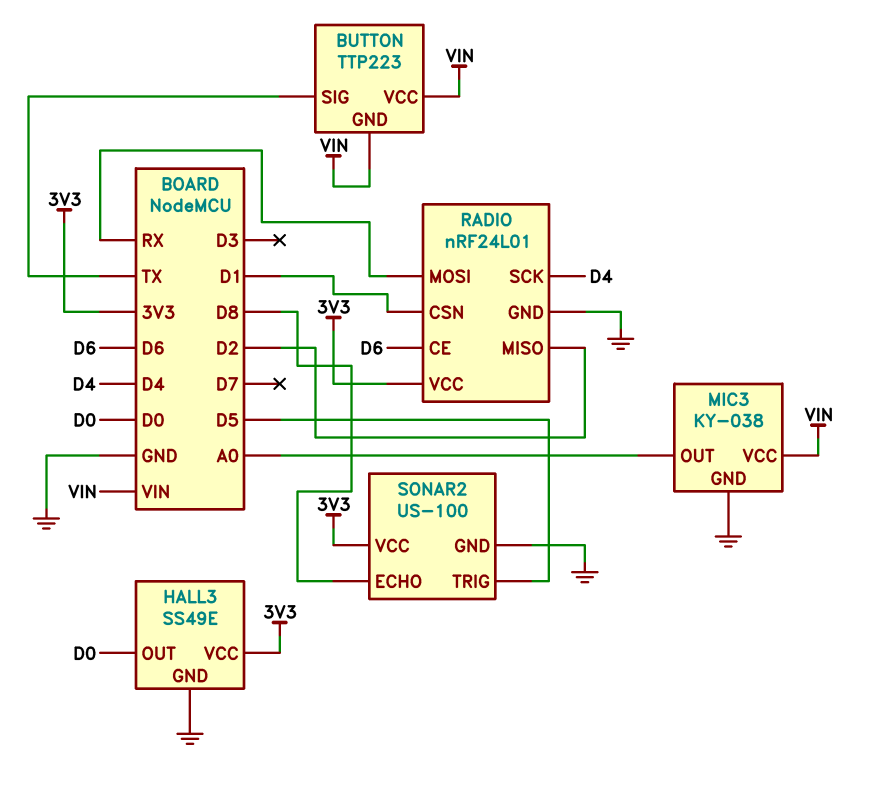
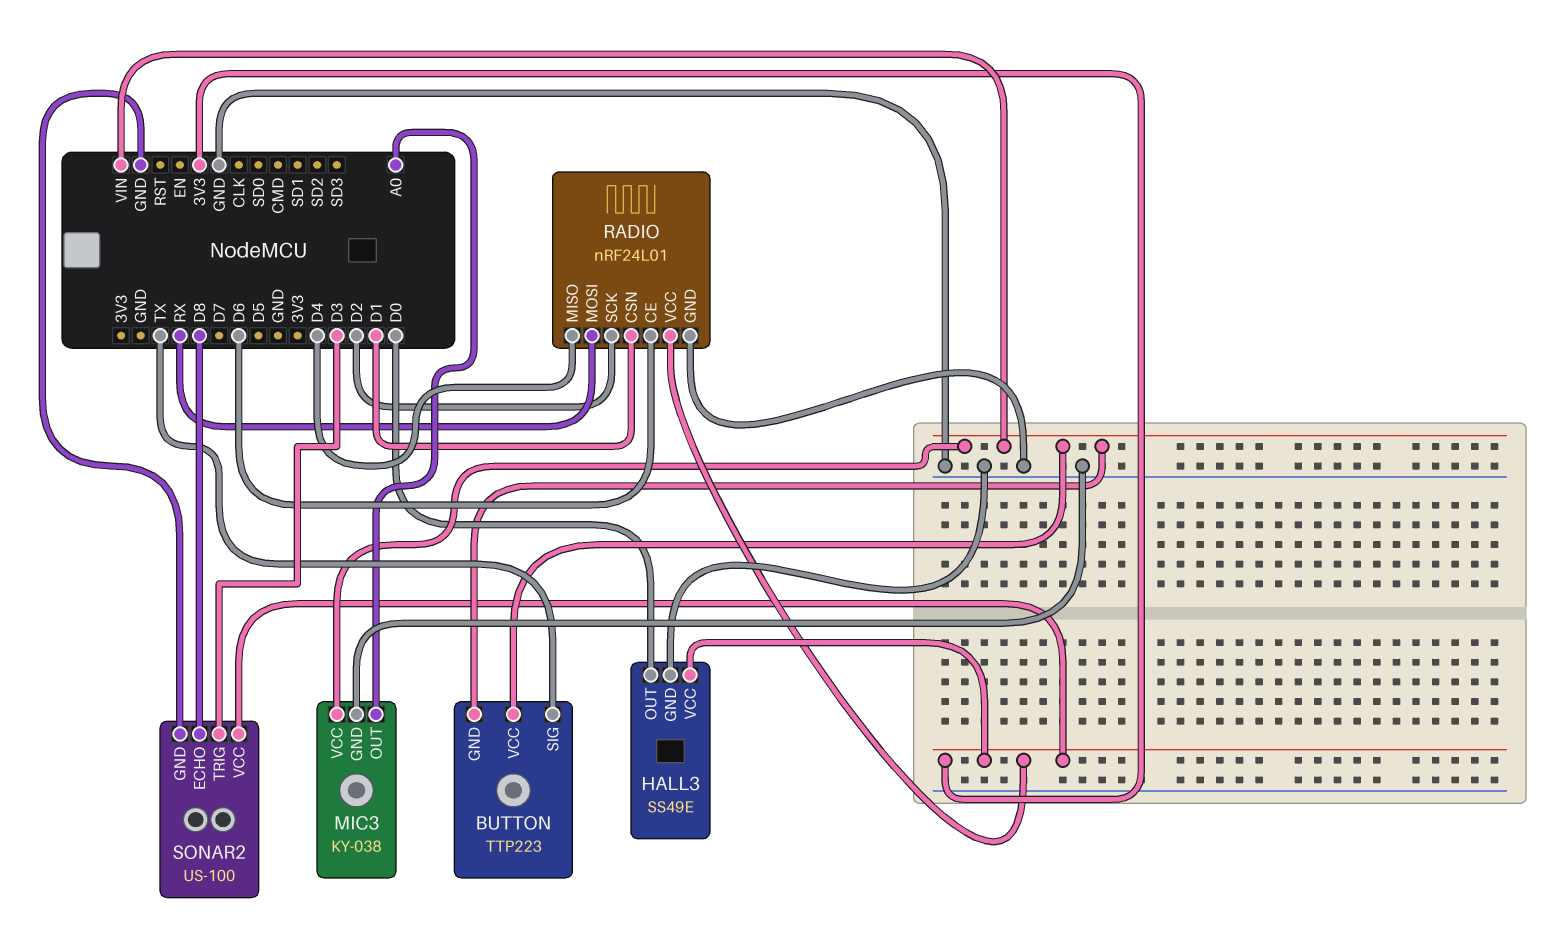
RADIO pin MISO: D2 -> D4
RADIO pin SCK: D4 -> D2
SONAR2 pin TRIG: D5 -> D3

